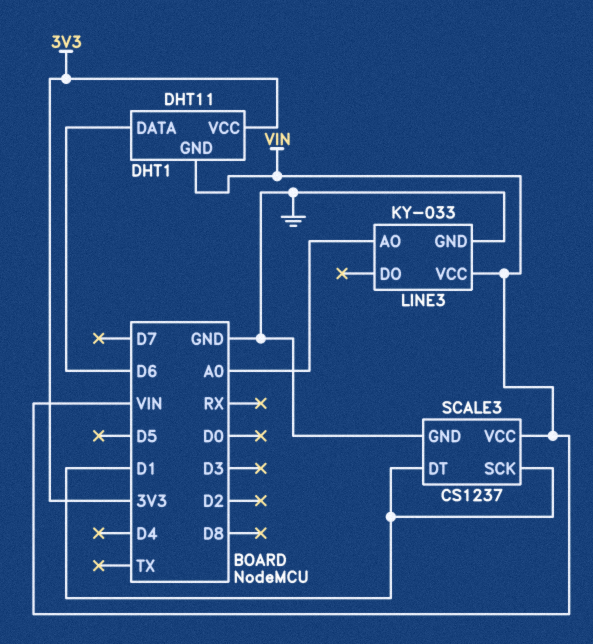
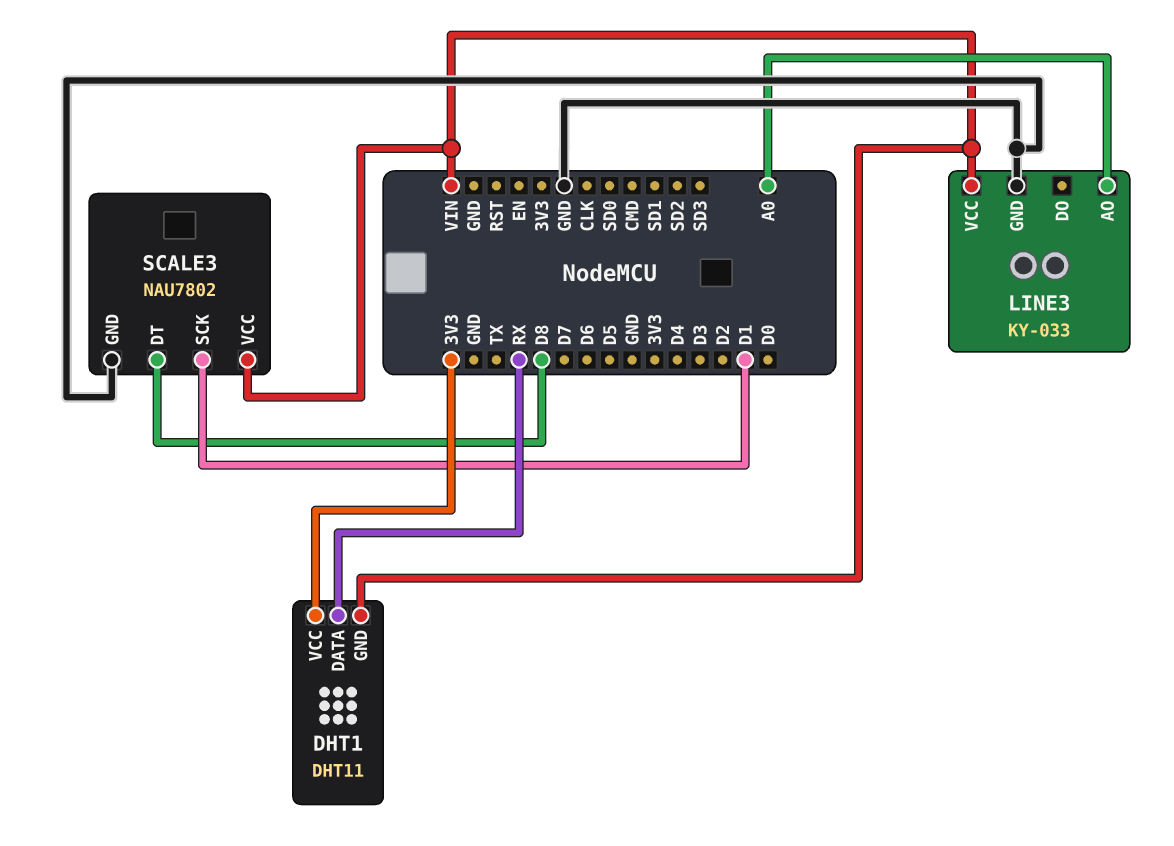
DHT1 pin DATA: D6 -> RX
SCALE3: CS1237 -> NAU7802
SCALE3 pin DT: D1 -> D8

